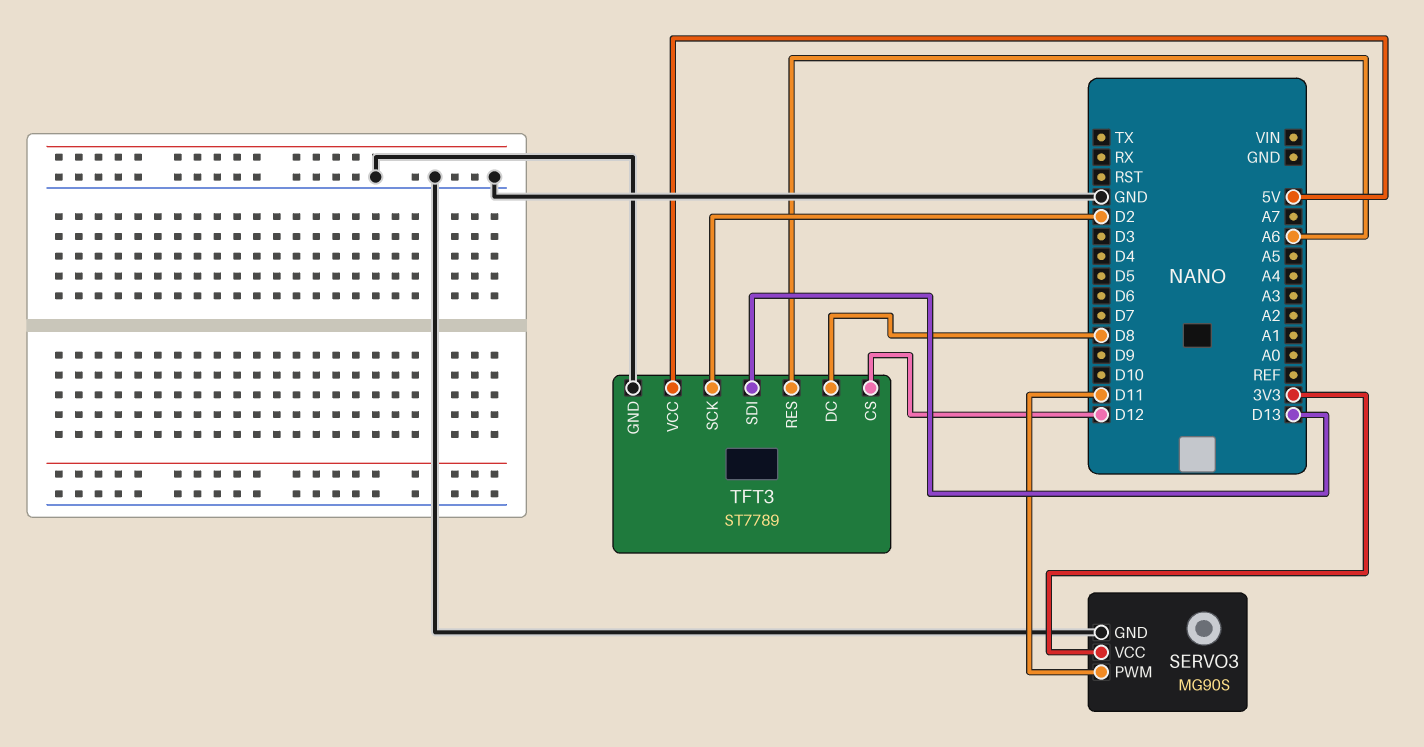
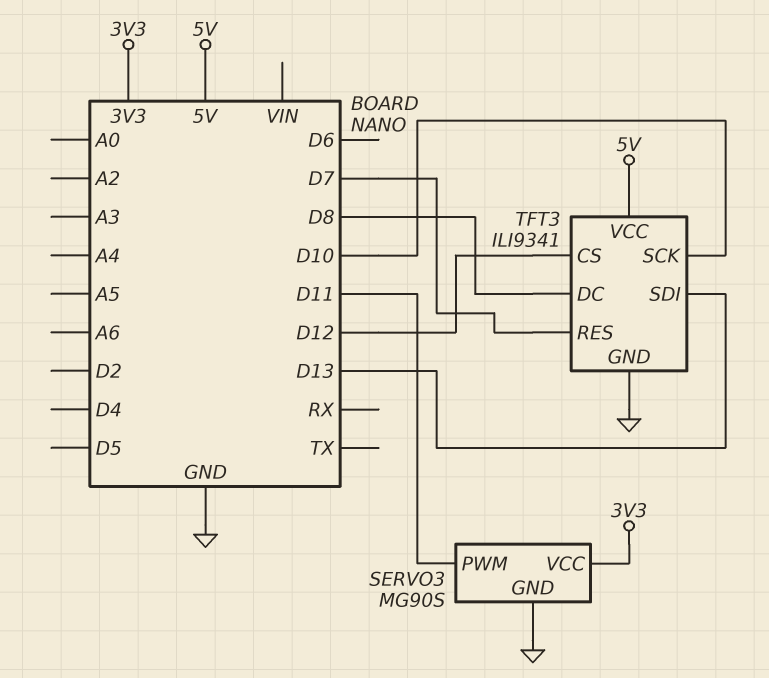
TFT3: ST7789 -> ILI9341
TFT3 pin RES: A6 -> D7
TFT3 pin SCK: D2 -> D10

